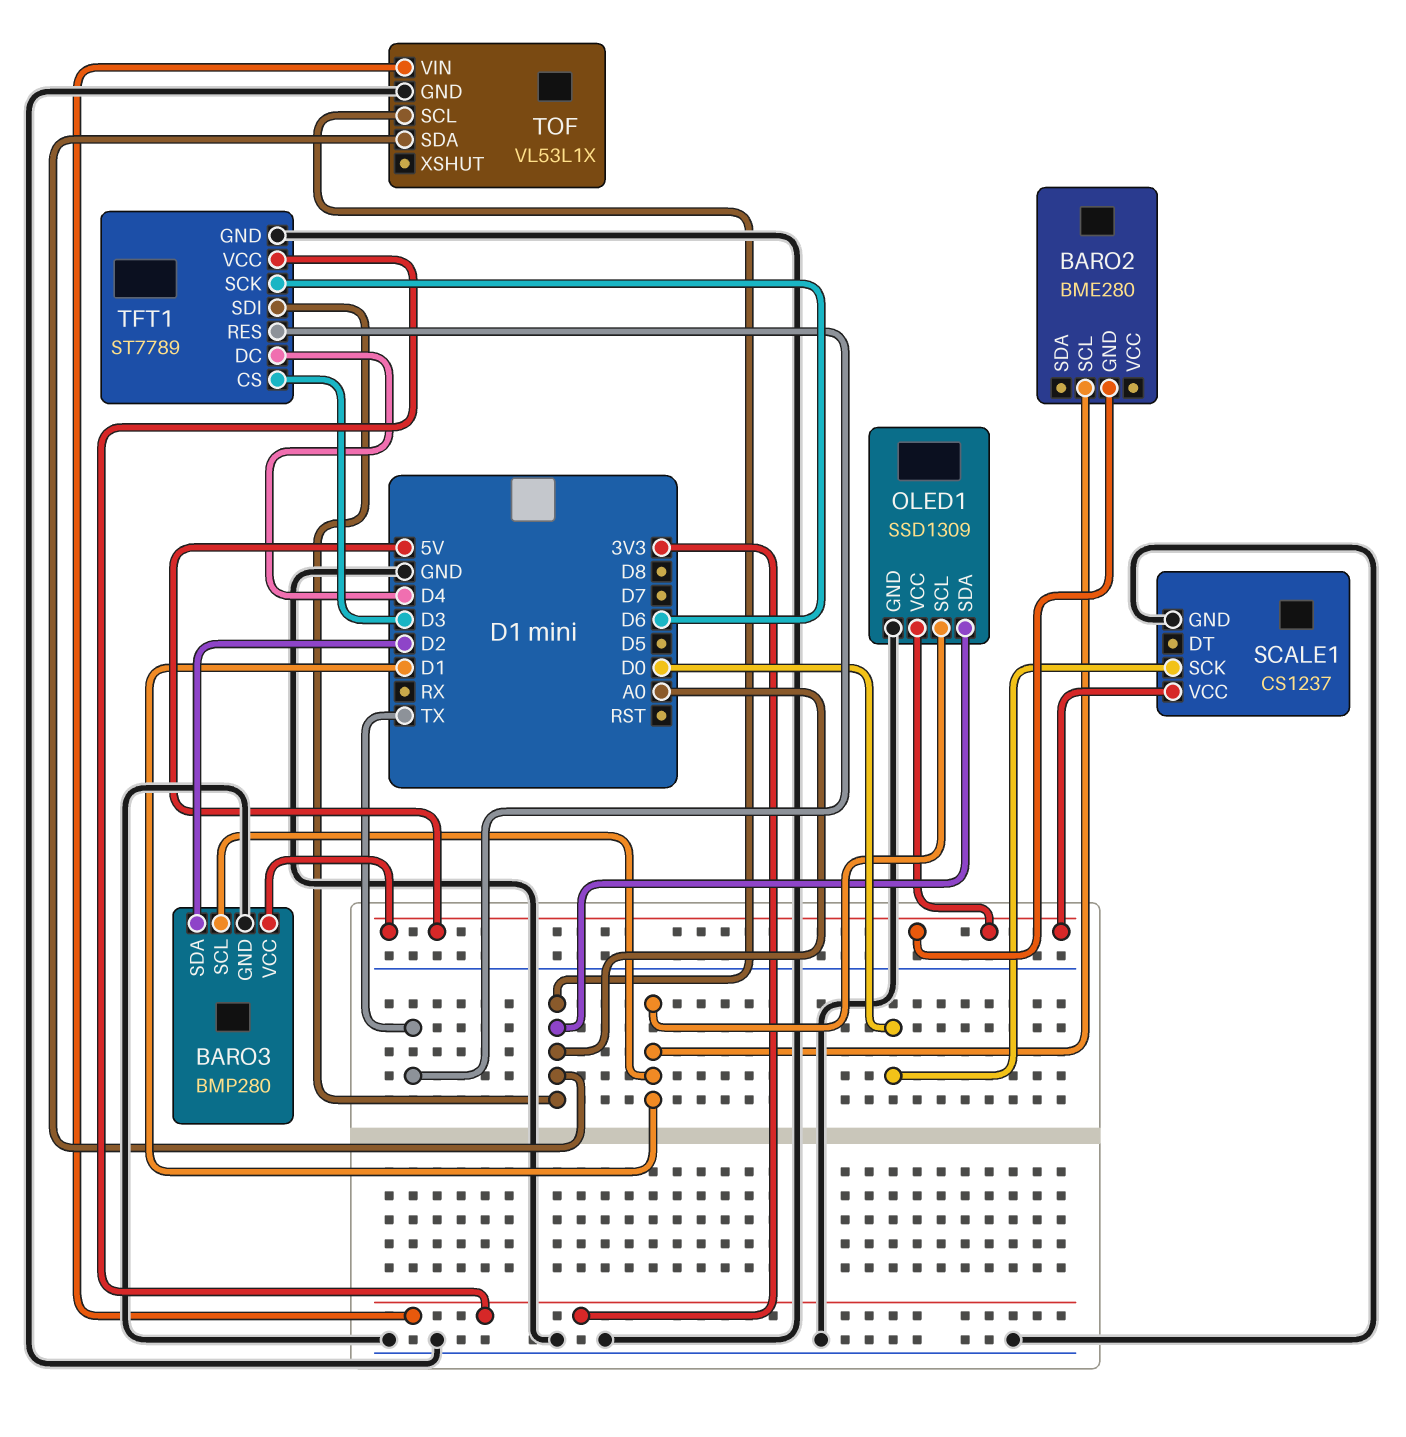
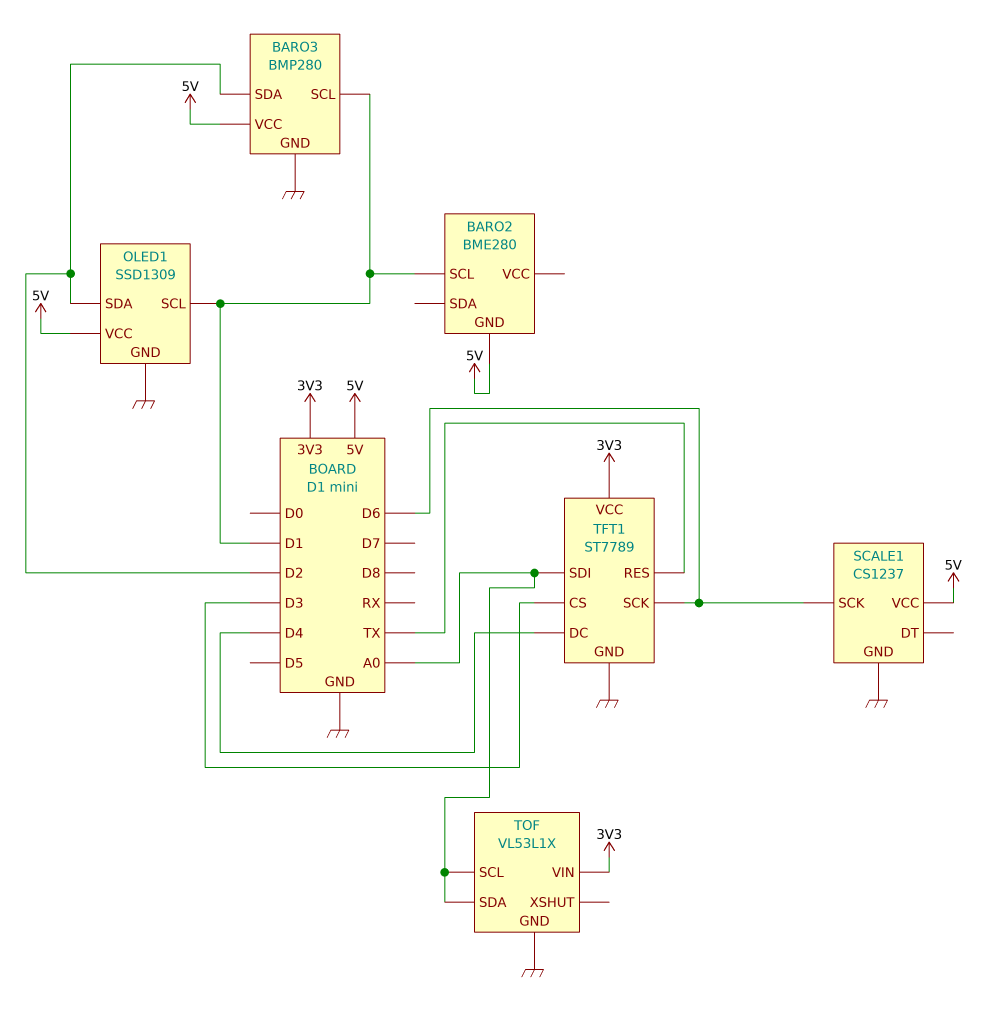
OLED1 pin SDA: A0 -> D2
SCALE1 pin SCK: D0 -> D6

